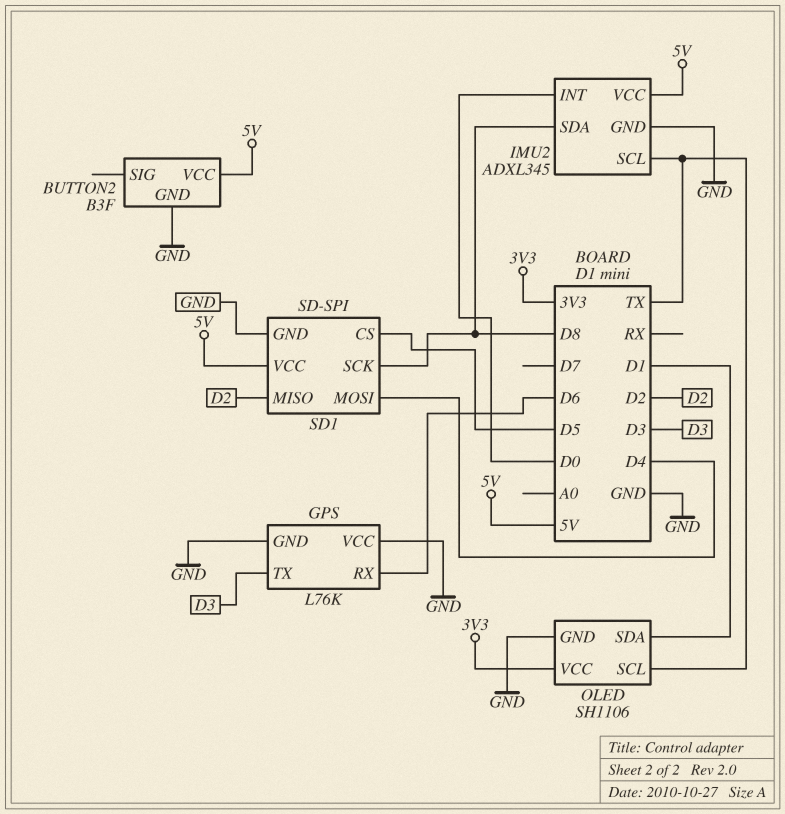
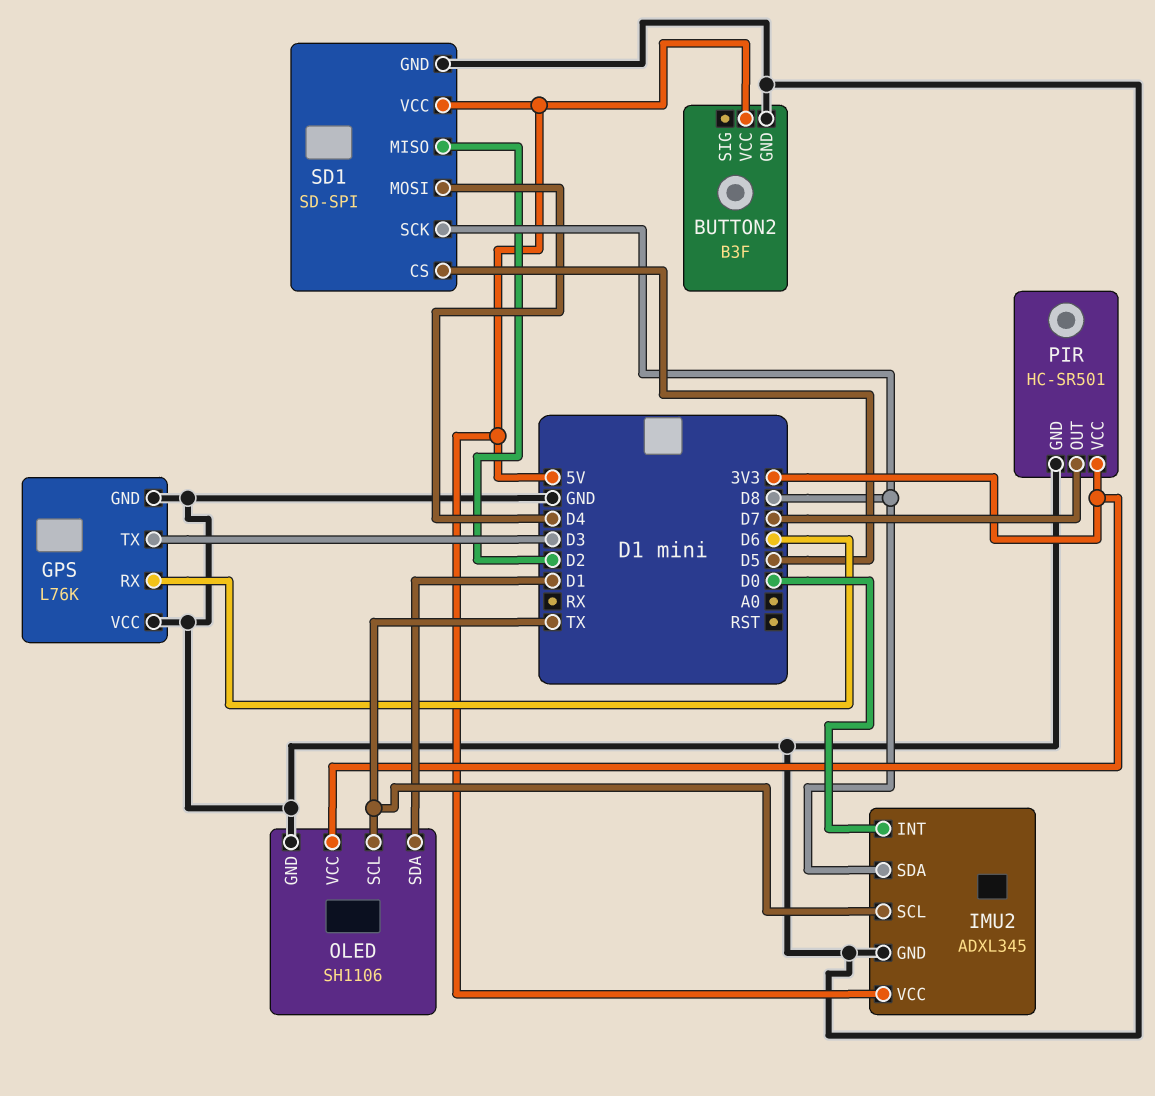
PIR: none -> HC-SR501
PIR pin GND: none -> GND
PIR pin OUT: none -> D7
PIR pin VCC: none -> 3V3

